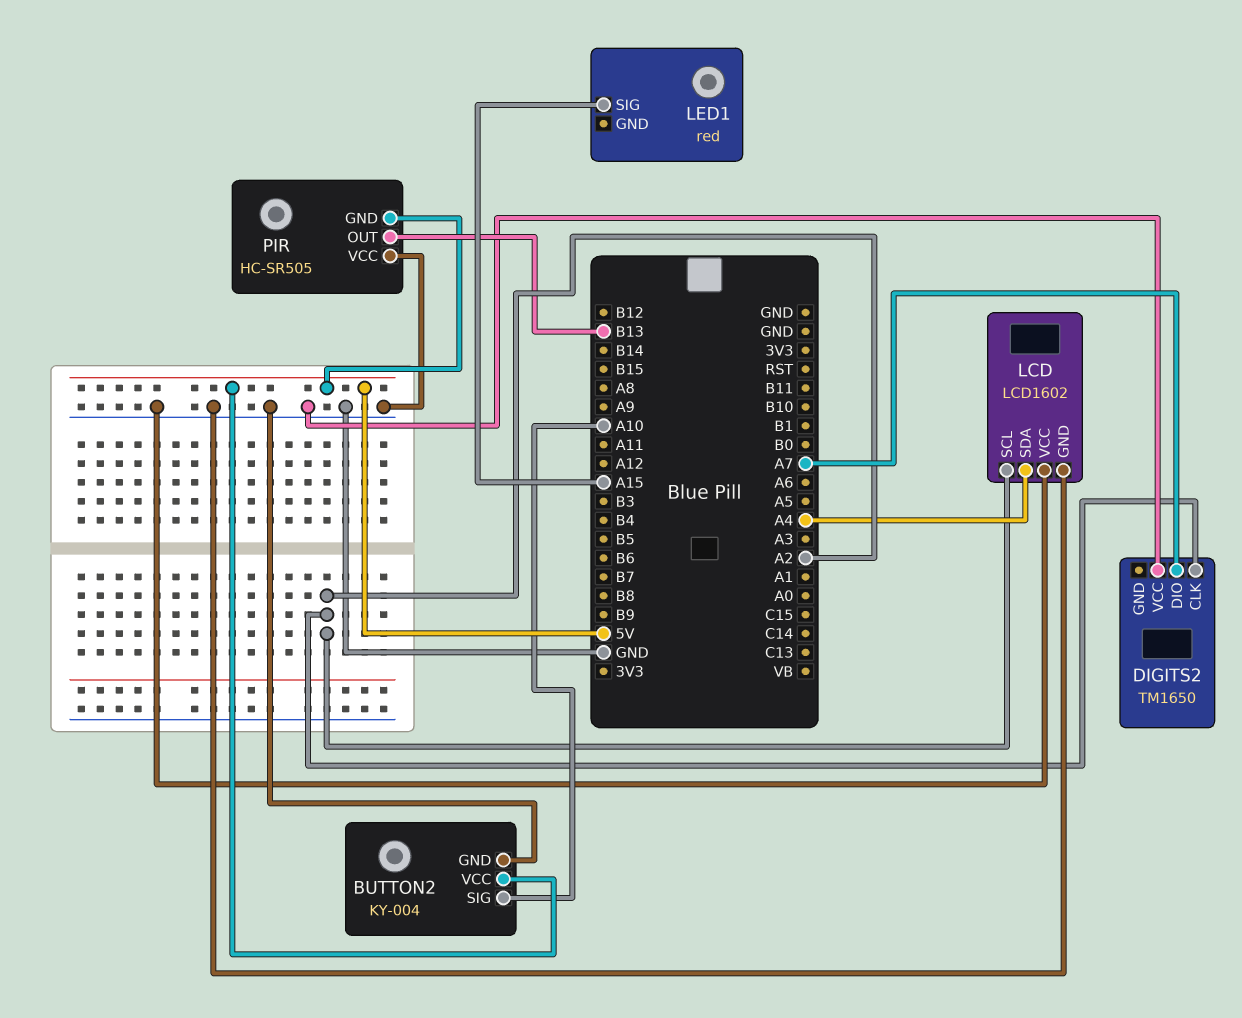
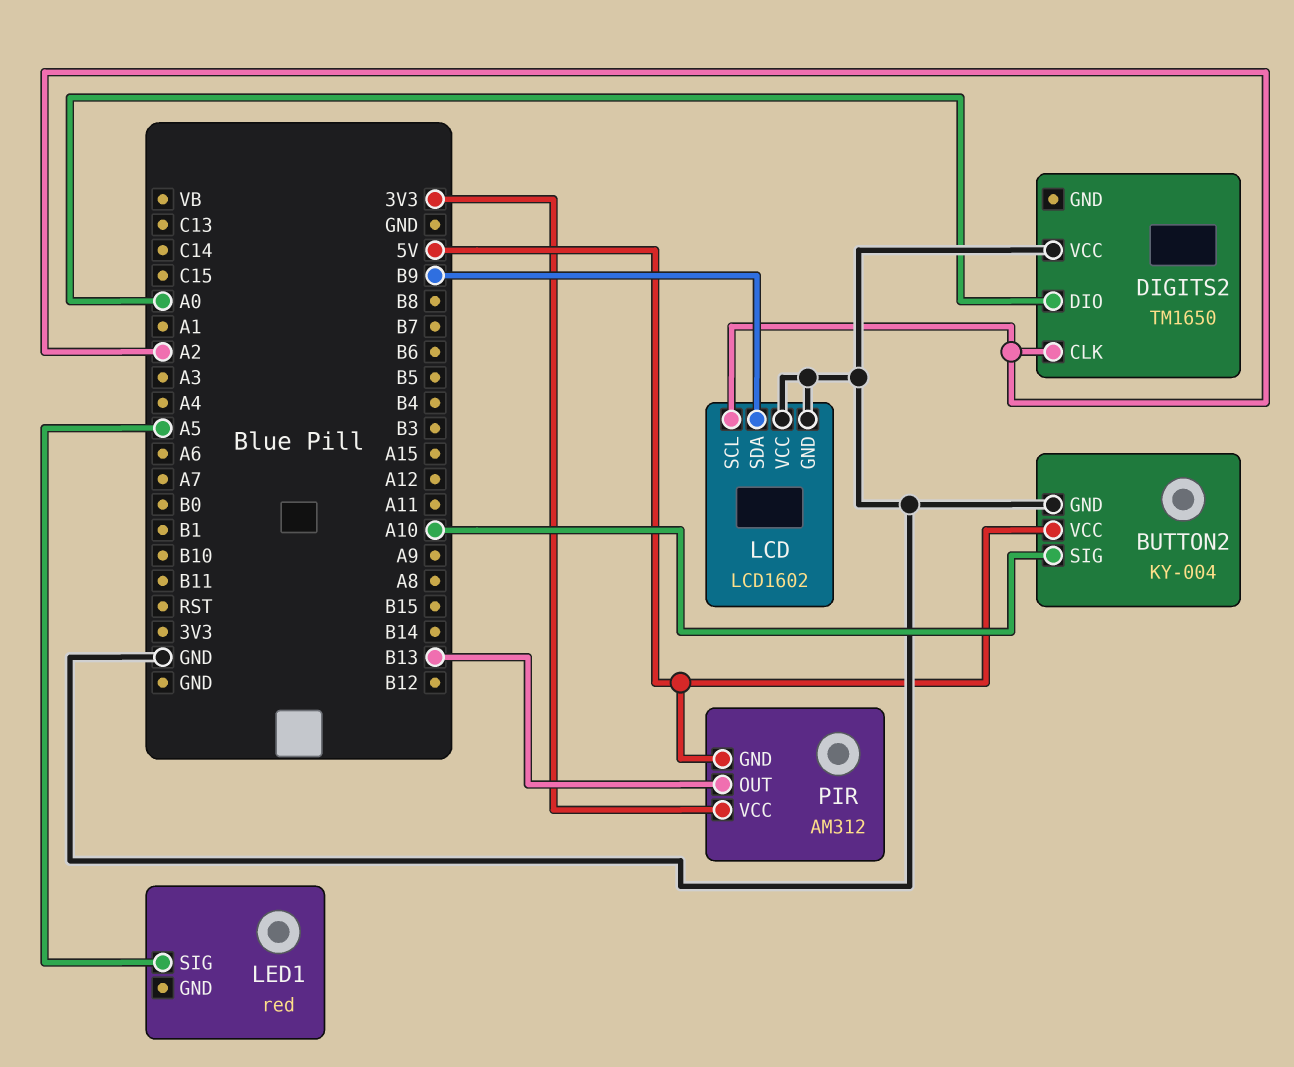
DIGITS2 pin DIO: A7 -> A0
LCD pin SDA: A4 -> B9
LED1 pin SIG: A15 -> A5
PIR: HC-SR505 -> AM312
PIR pin VCC: GND -> 3V3

